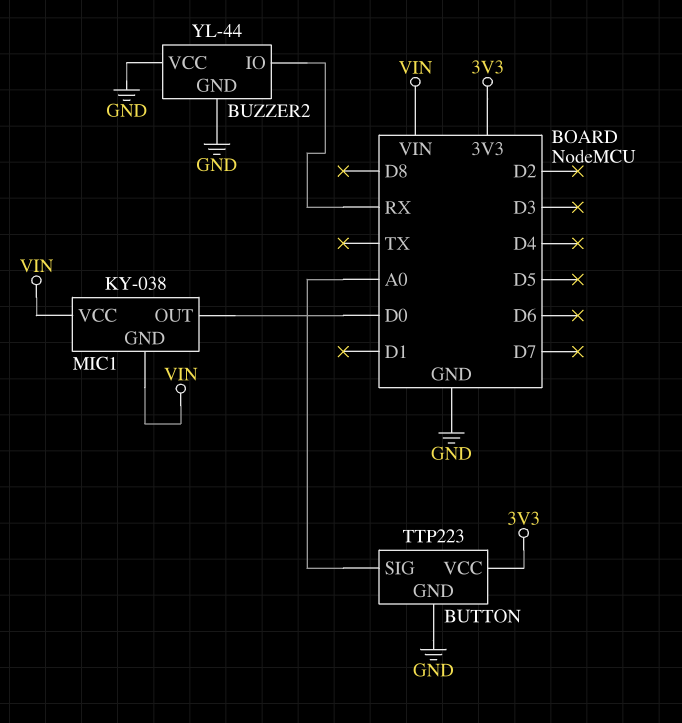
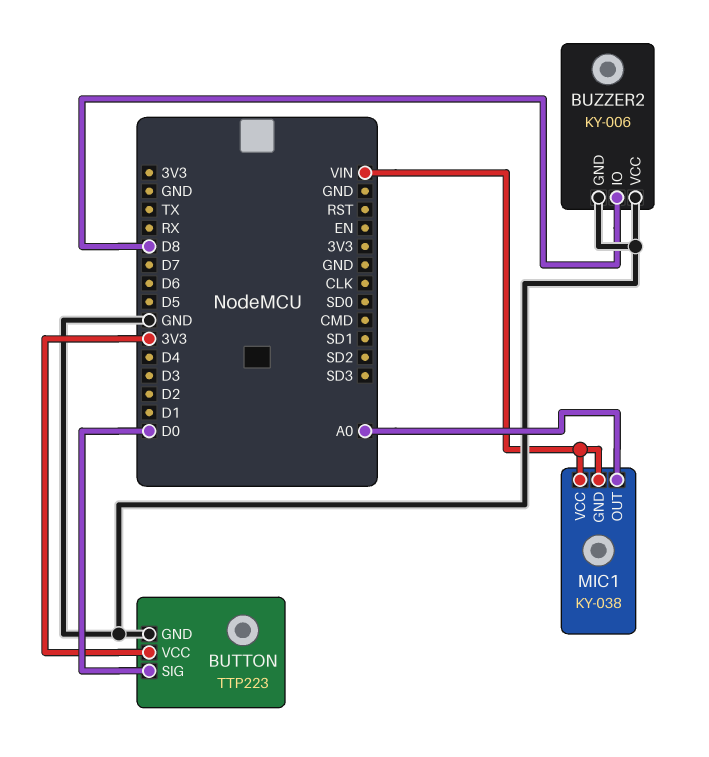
BUTTON pin SIG: A0 -> D0
BUZZER2: YL-44 -> KY-006
BUZZER2 pin IO: RX -> D8
MIC1 pin OUT: D0 -> A0

